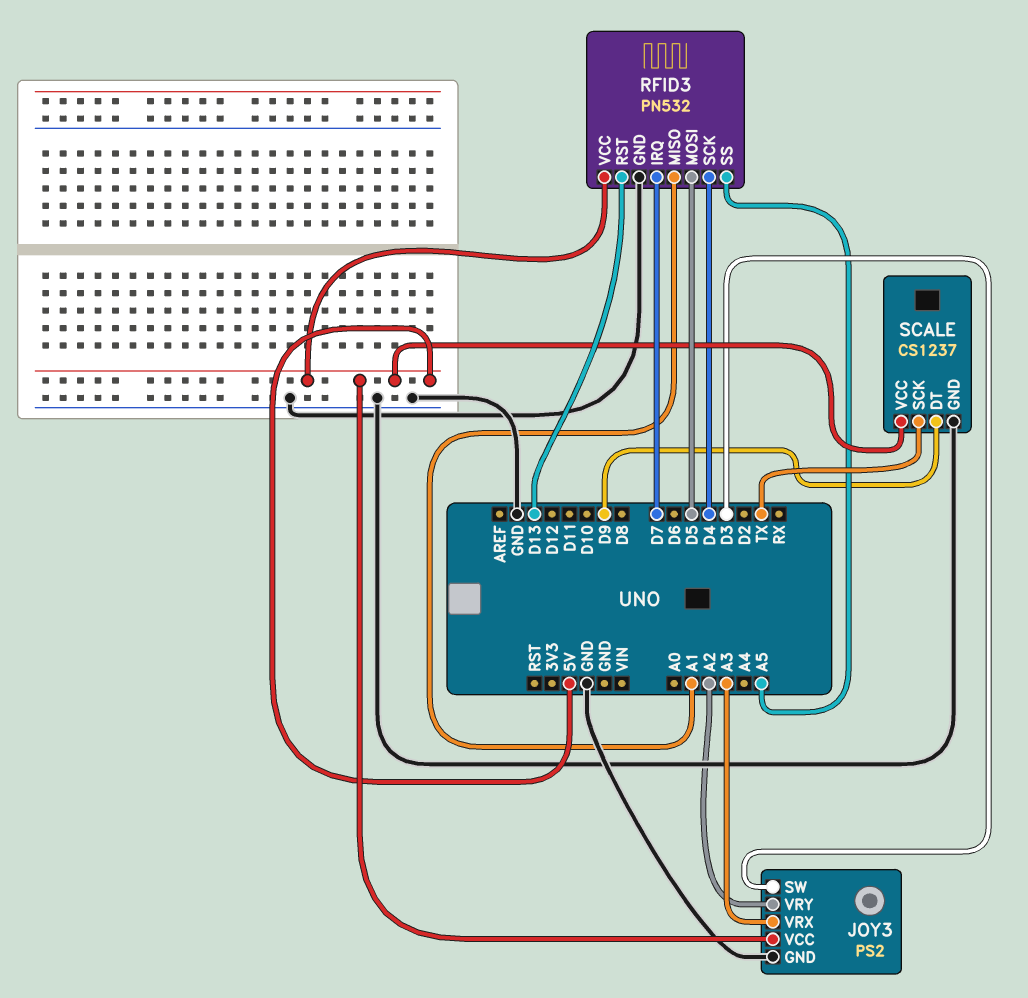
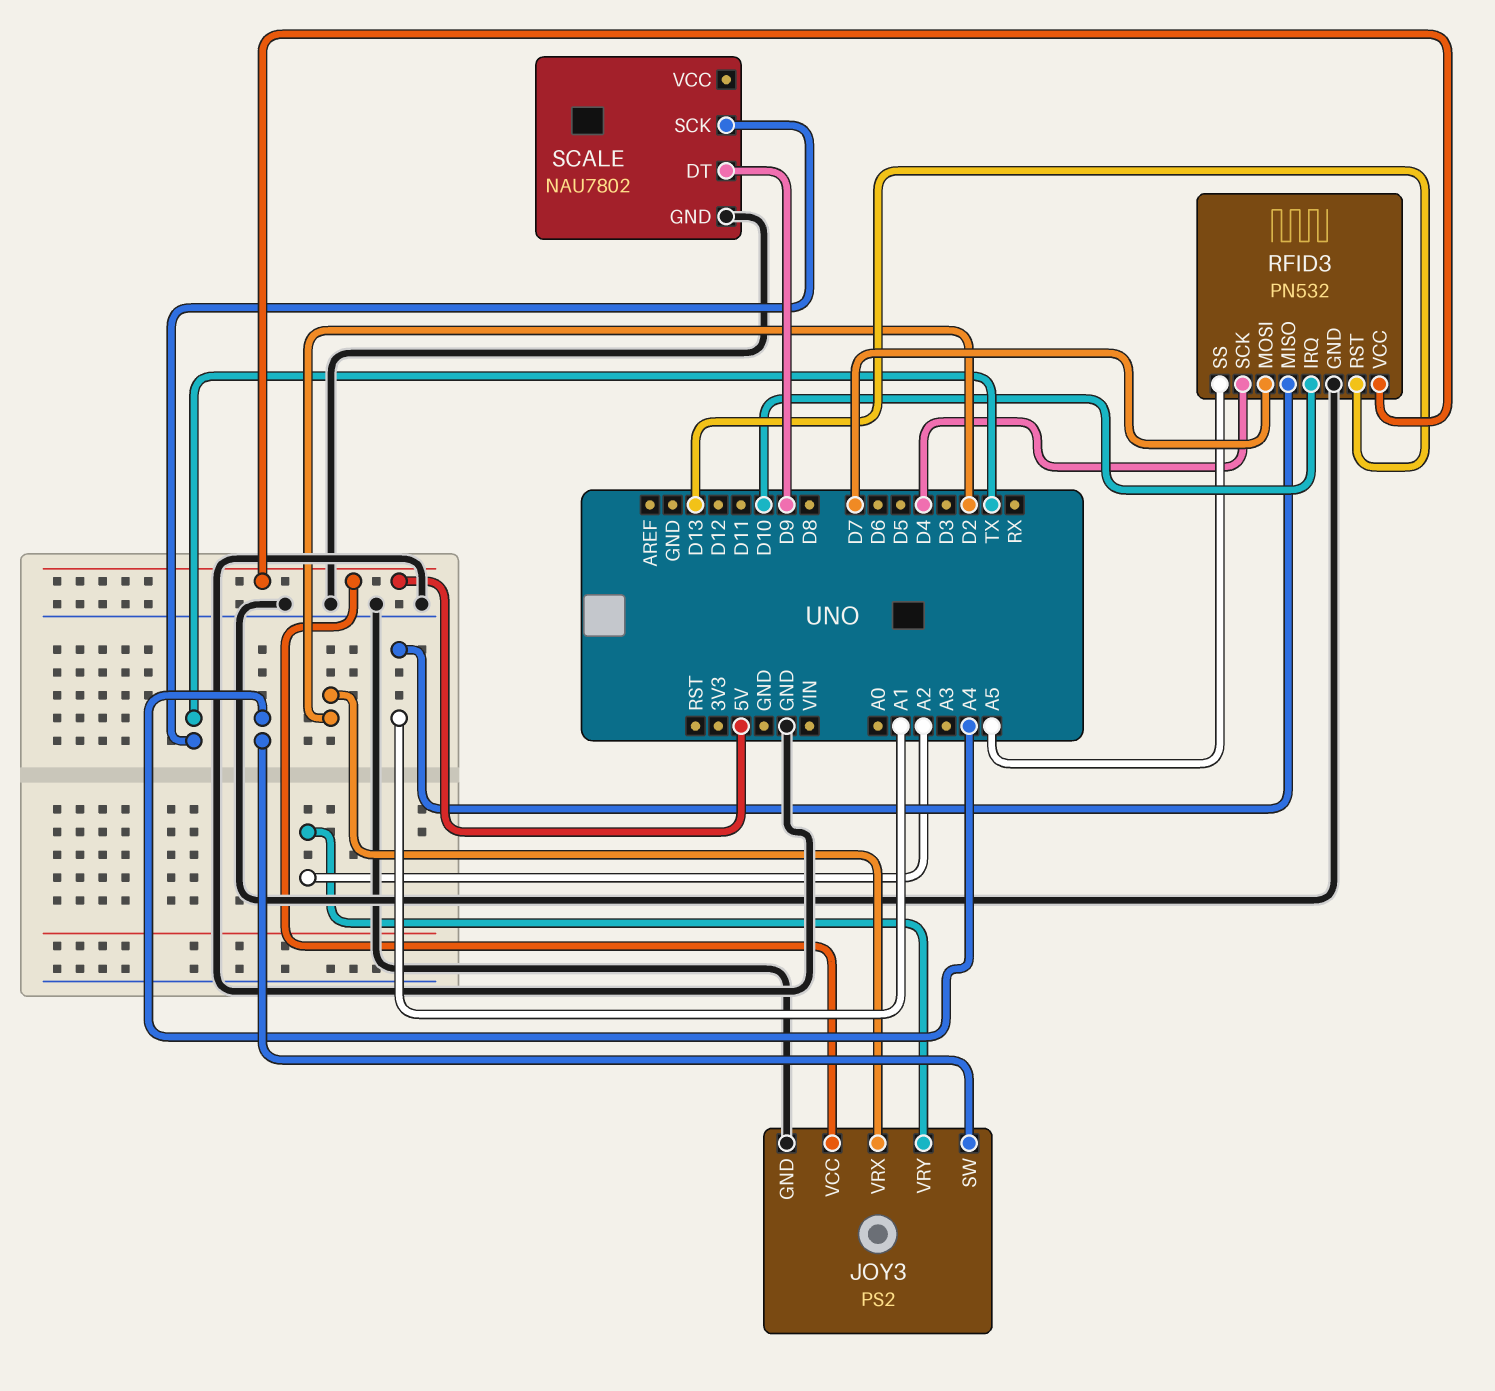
JOY3 pin SW: D3 -> A4
JOY3 pin VRX: A3 -> D2
RFID3 pin IRQ: D7 -> D10
RFID3 pin MOSI: D5 -> D7
SCALE: CS1237 -> NAU7802
SCALE pin VCC: 5V -> none

